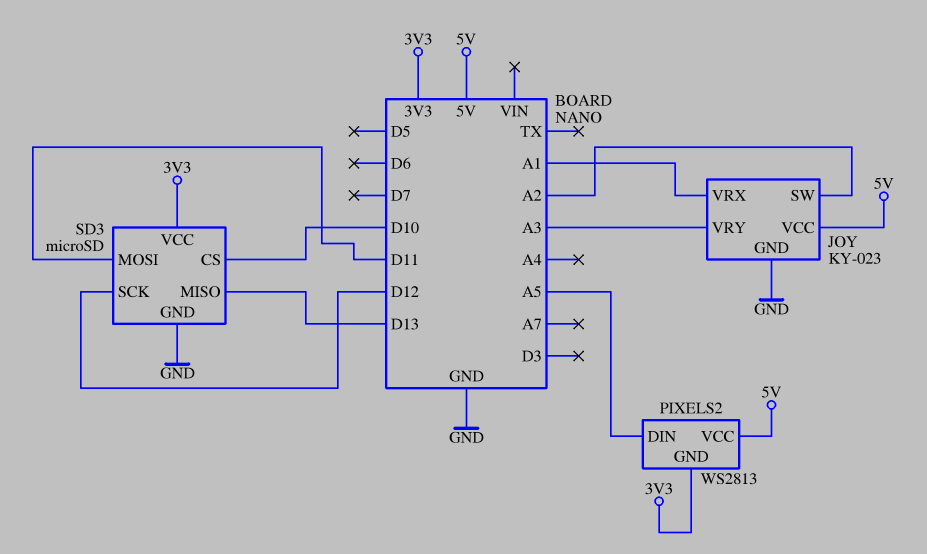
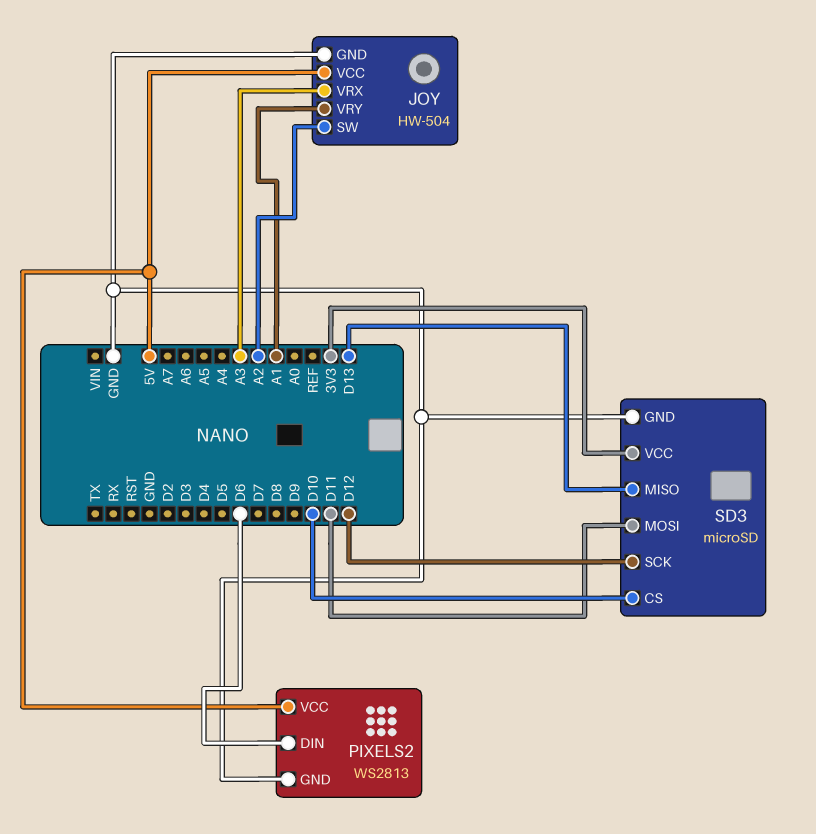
JOY: KY-023 -> HW-504
JOY pin VRX: A1 -> A3
JOY pin VRY: A3 -> A1
PIXELS2 pin DIN: A5 -> D6
PIXELS2 pin GND: 3V3 -> GND

